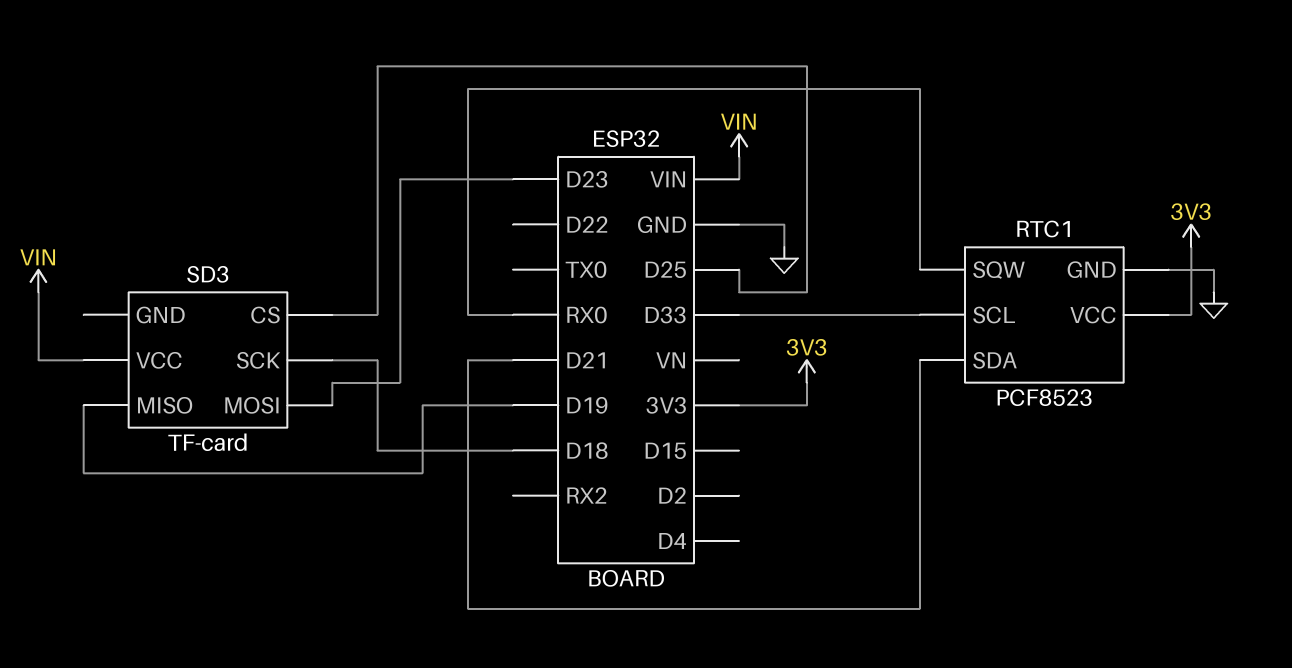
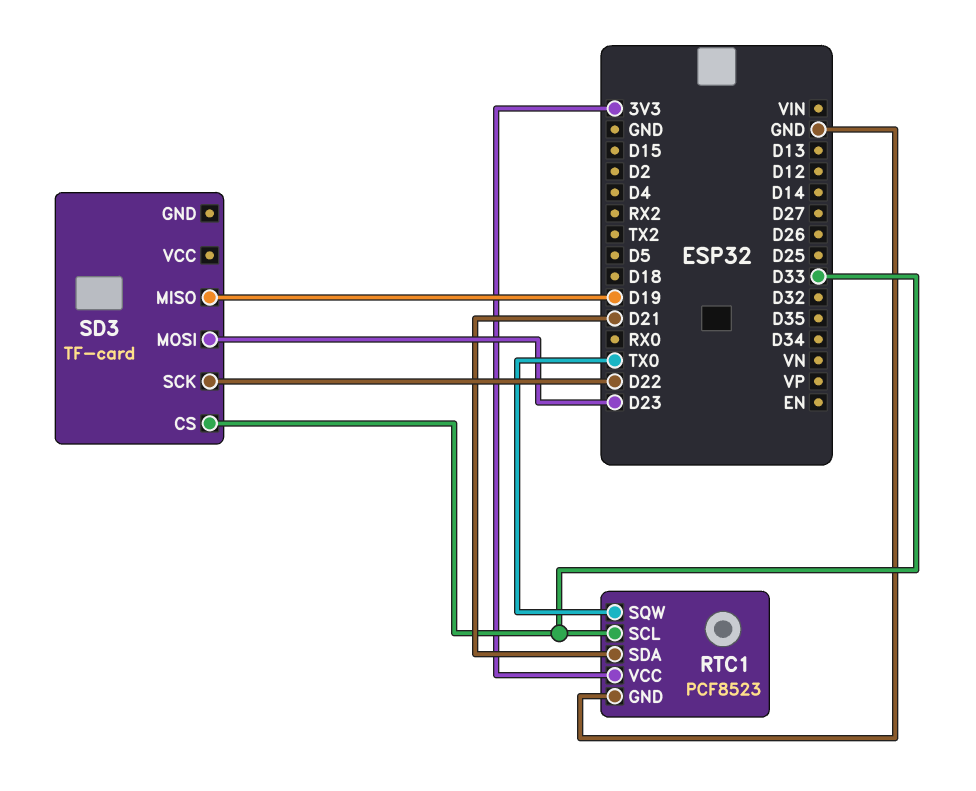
RTC1 pin SQW: RX0 -> TX0
SD3 pin CS: D25 -> D33
SD3 pin SCK: D18 -> D22
SD3 pin VCC: VIN -> none

